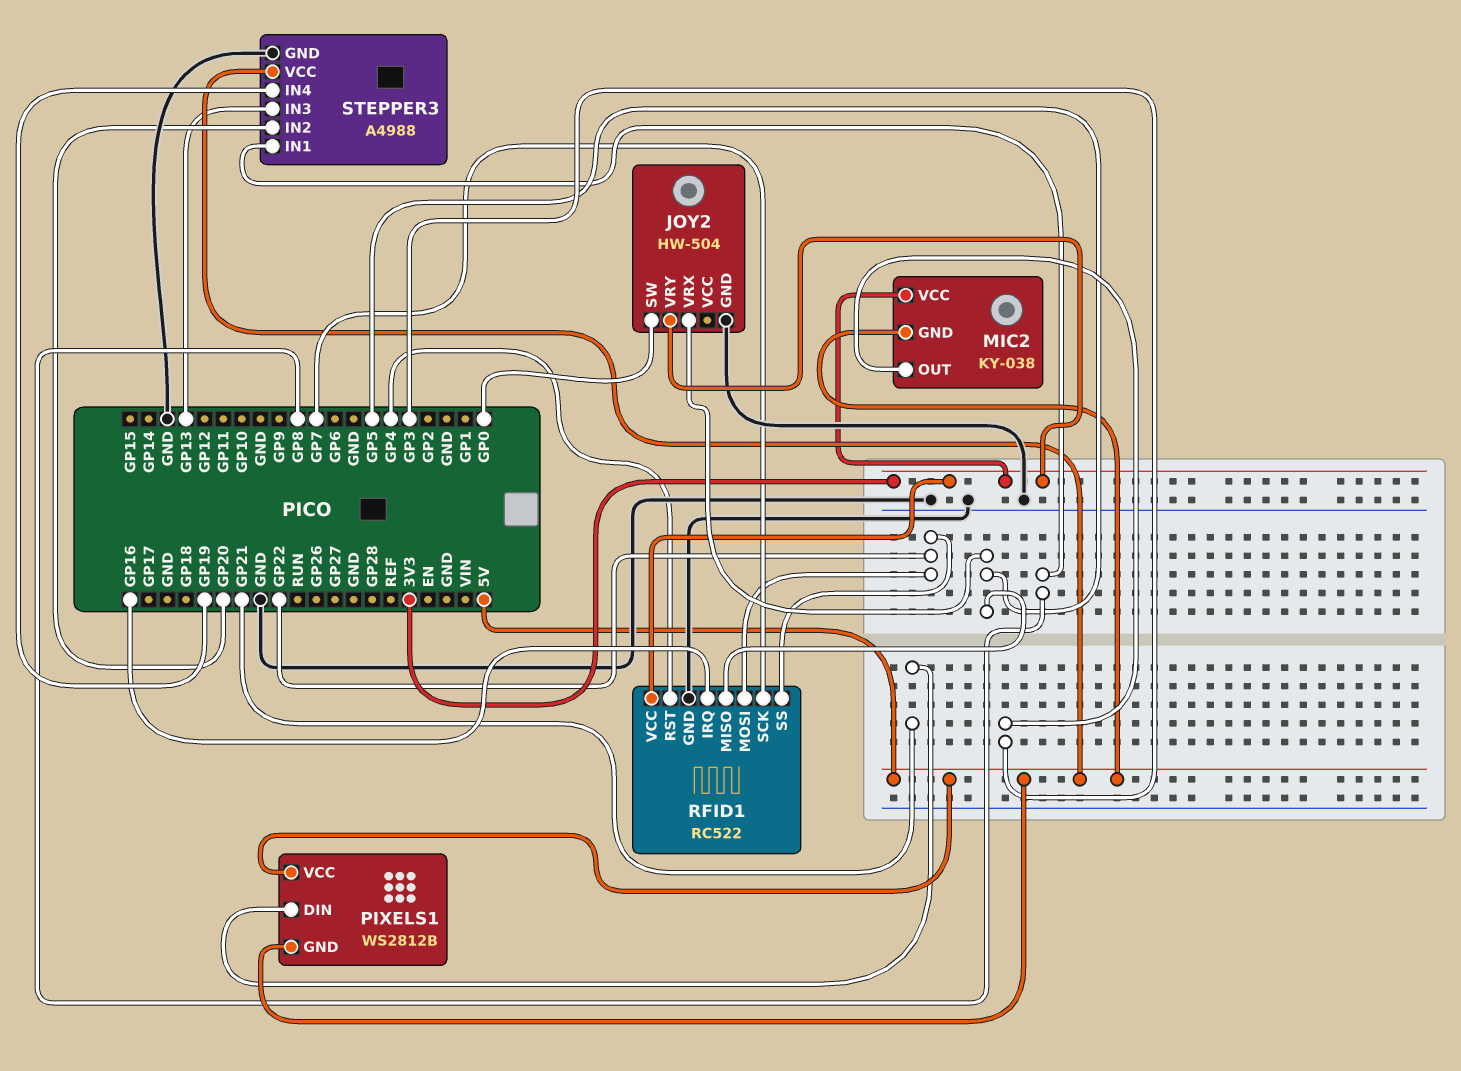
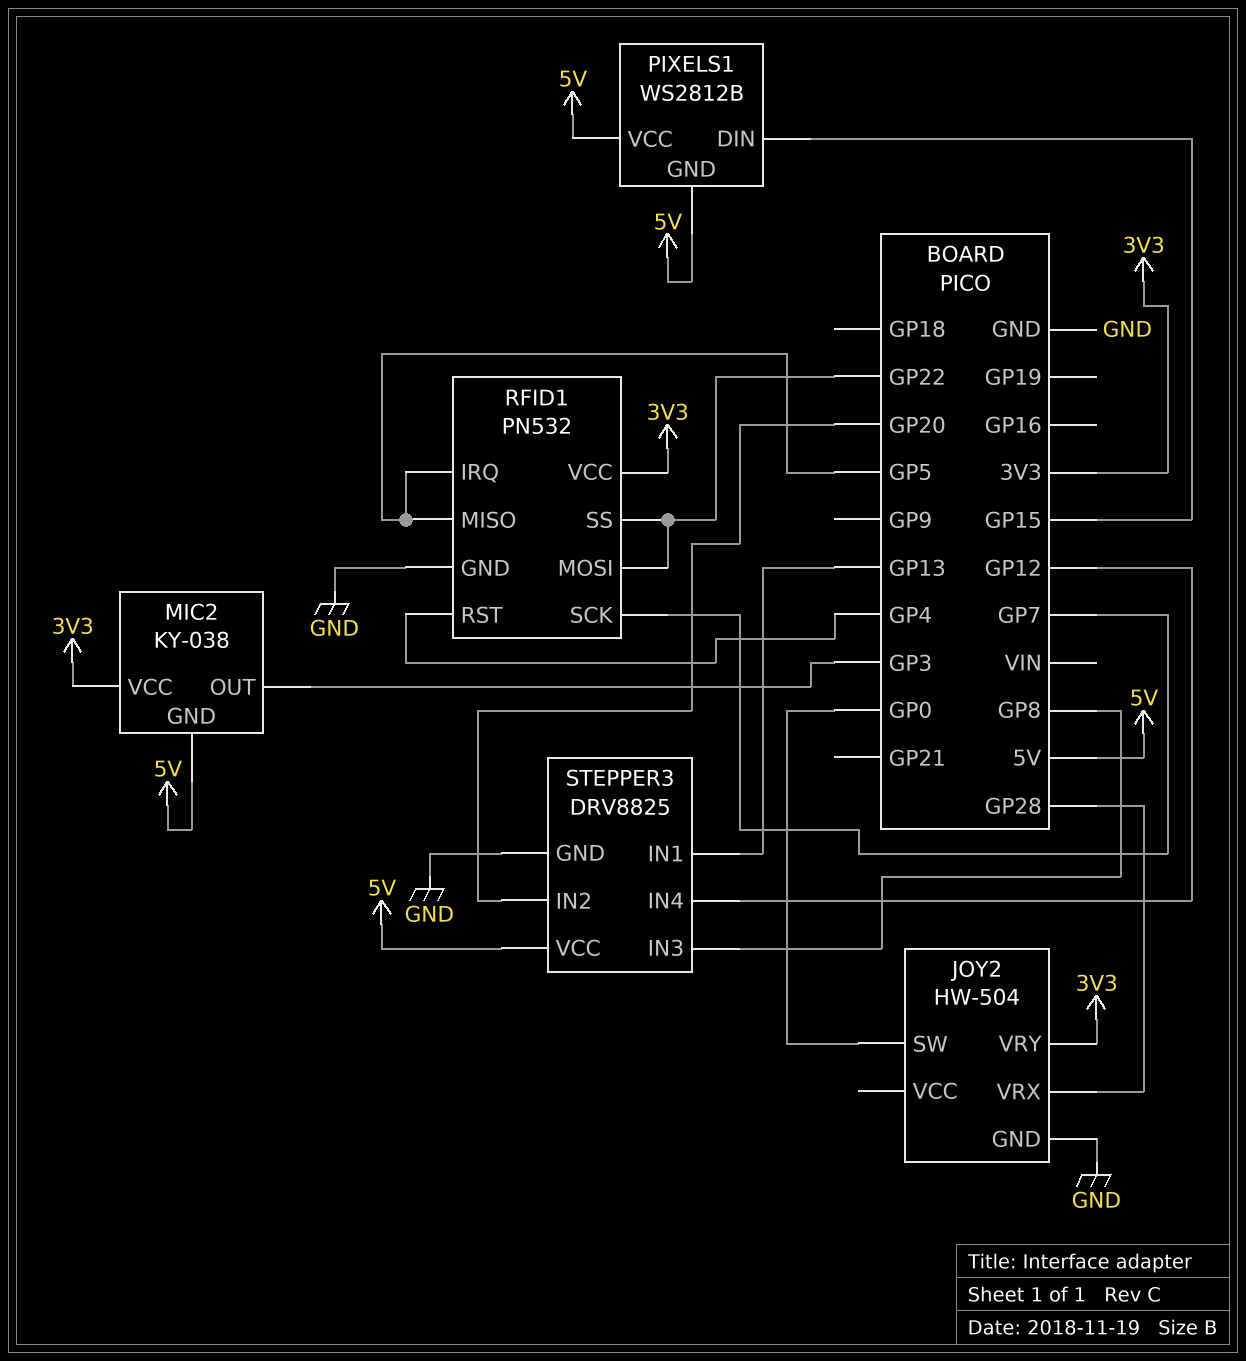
JOY2 pin VRX: GP5 -> GP28
PIXELS1 pin DIN: GP21 -> GP15
RFID1: RC522 -> PN532
RFID1 pin IRQ: GP16 -> GP5
STEPPER3: A4988 -> DRV8825
STEPPER3 pin IN1: GP8 -> GP13
STEPPER3 pin IN3: GP13 -> GP8
STEPPER3 pin IN4: GP19 -> GP12

